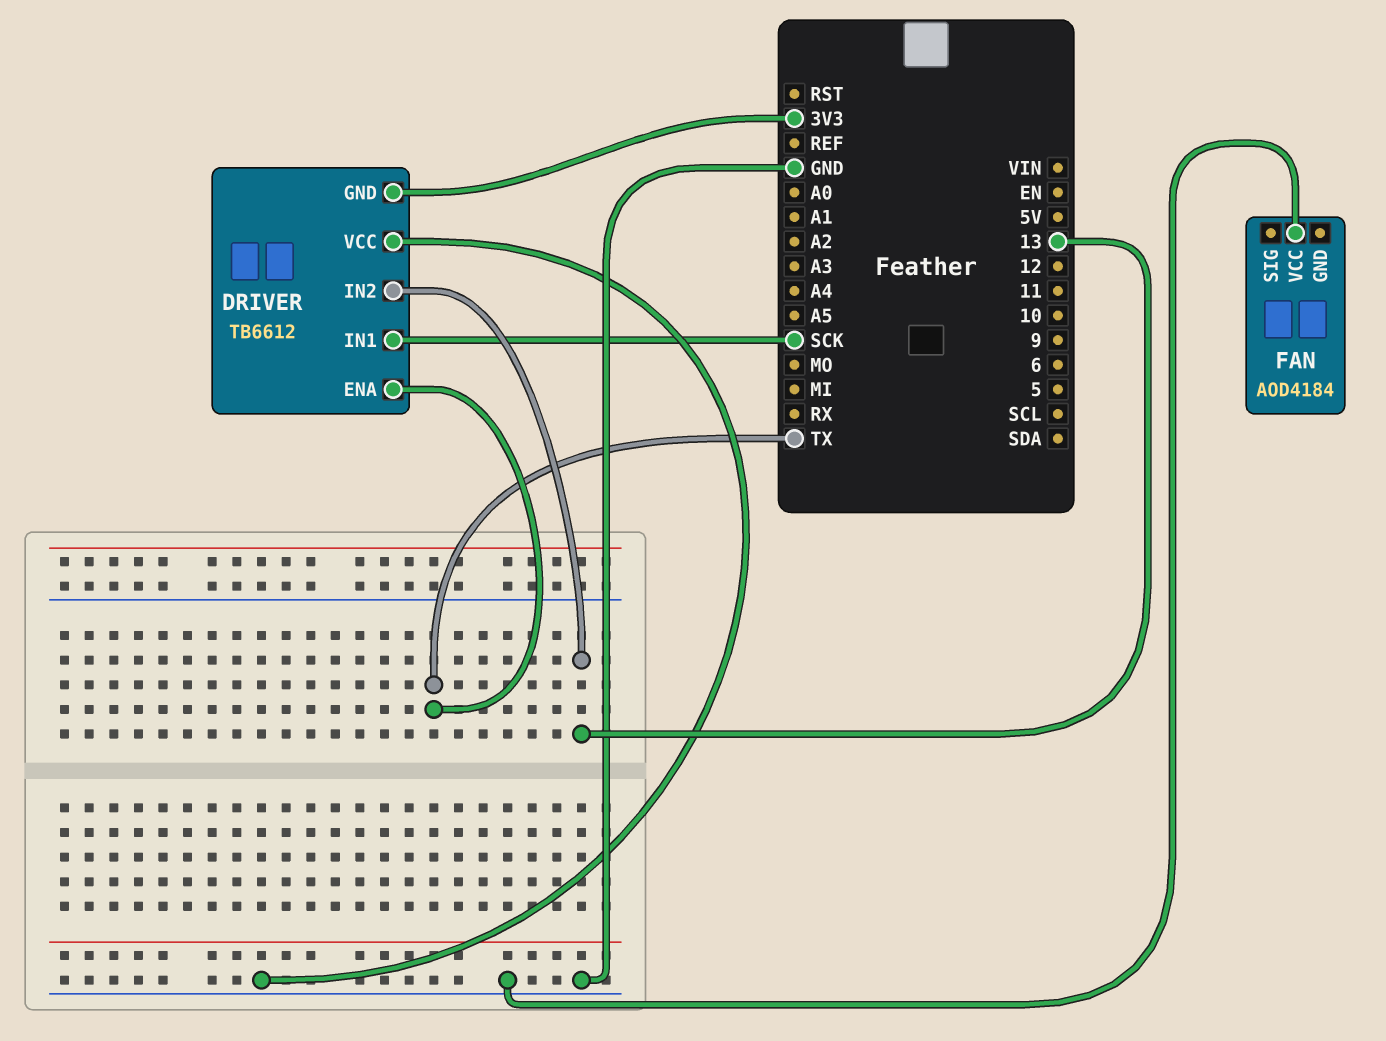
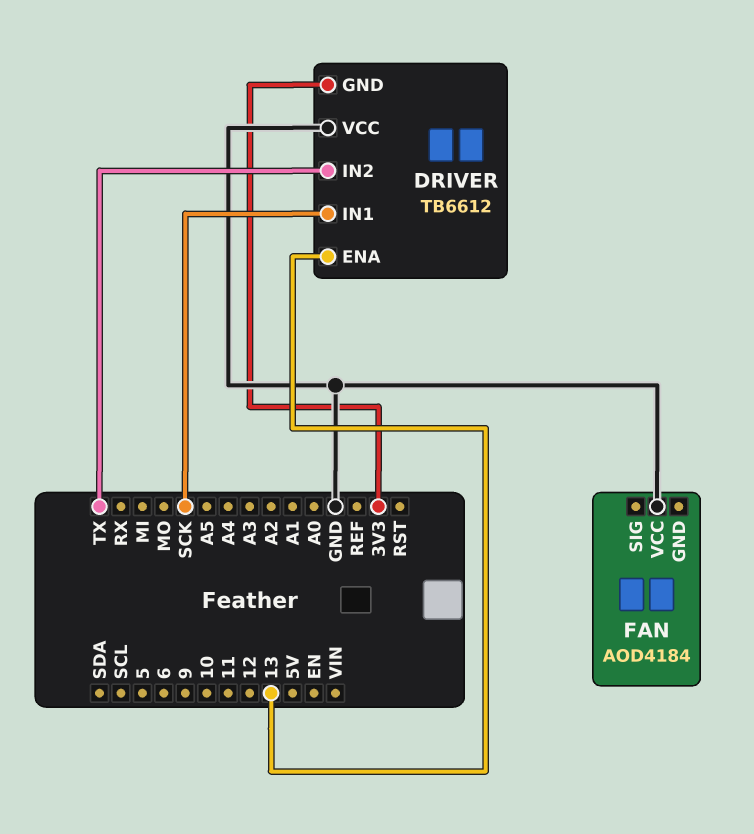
DRIVER pin ENA: TX -> 13
DRIVER pin IN2: 13 -> TX

